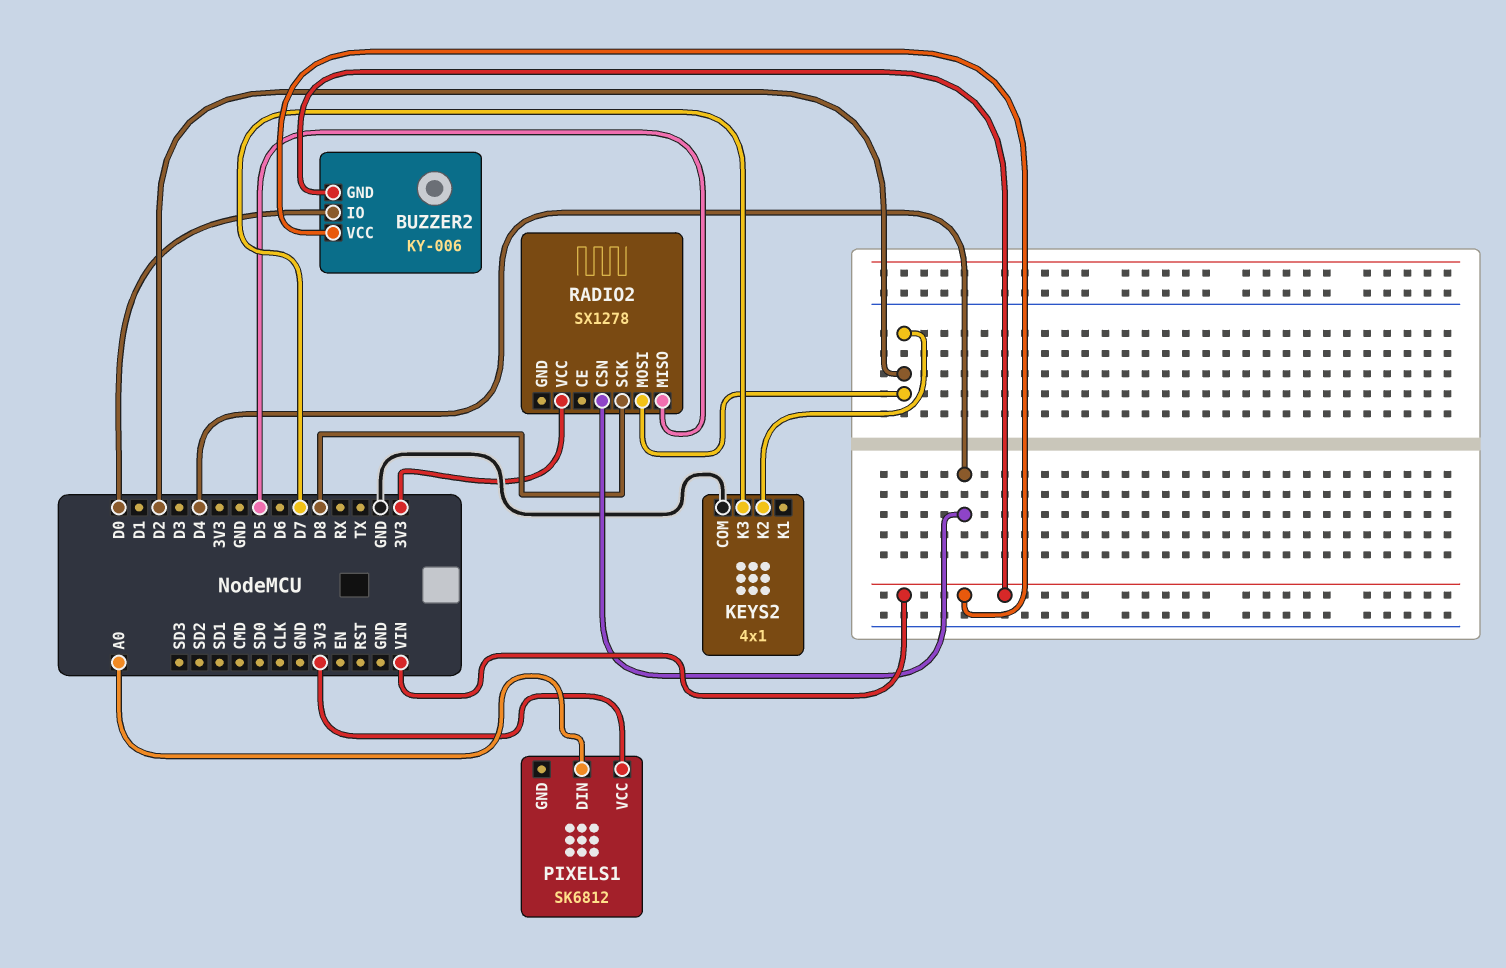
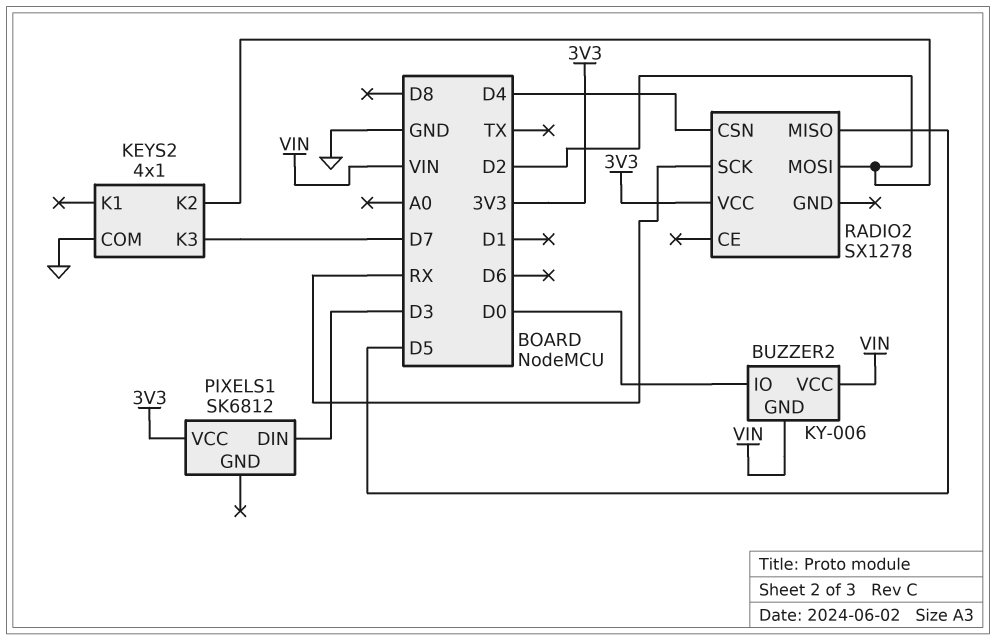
PIXELS1 pin DIN: A0 -> D3
RADIO2 pin SCK: D8 -> RX

